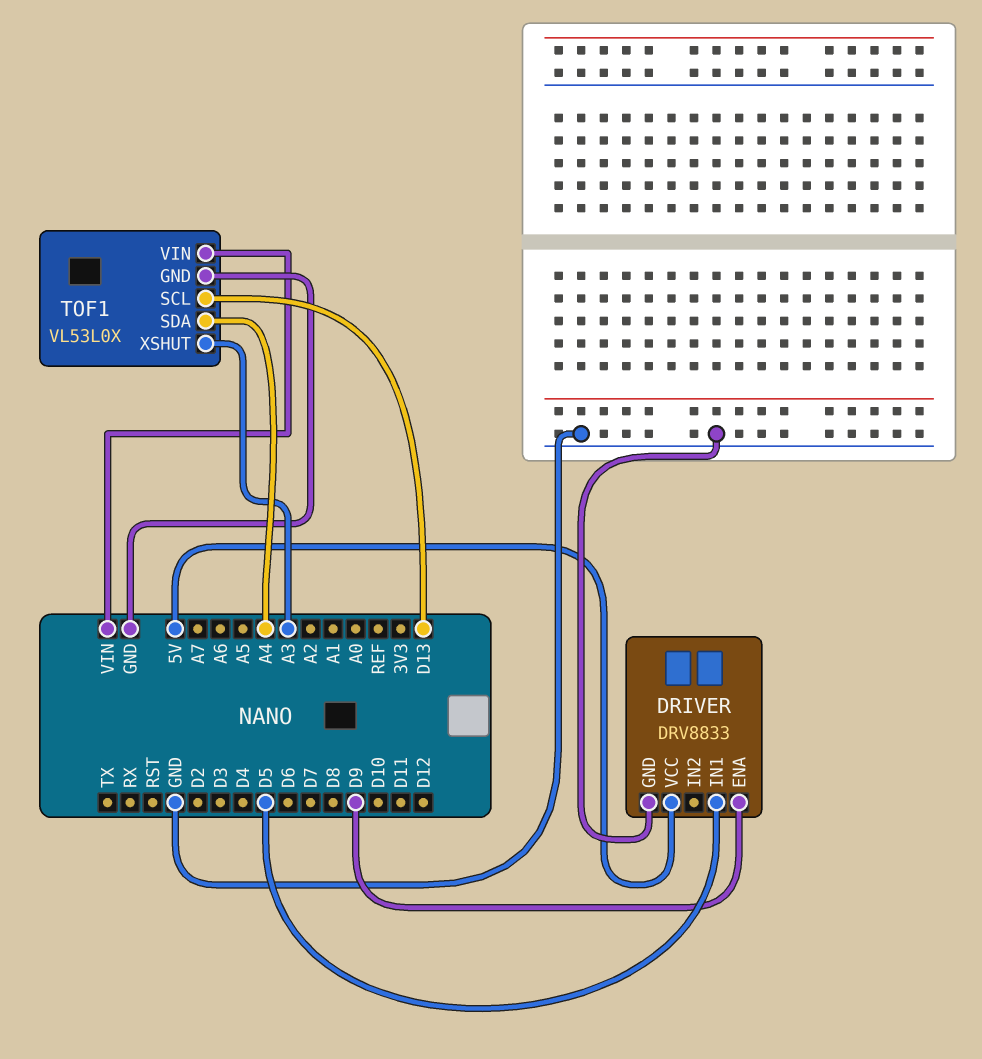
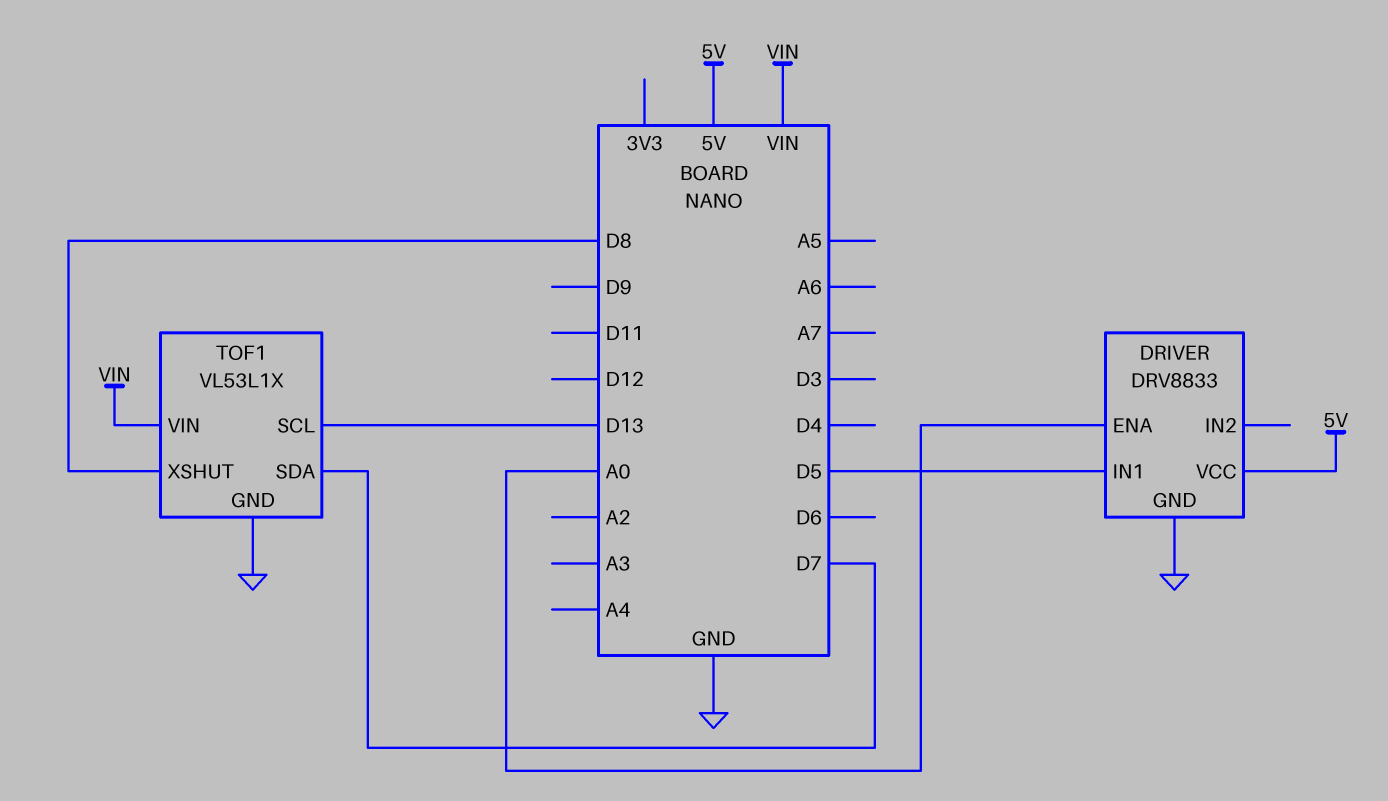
DRIVER pin ENA: D9 -> A0
TOF1: VL53L0X -> VL53L1X
TOF1 pin SDA: A4 -> D7
TOF1 pin XSHUT: A3 -> D8

